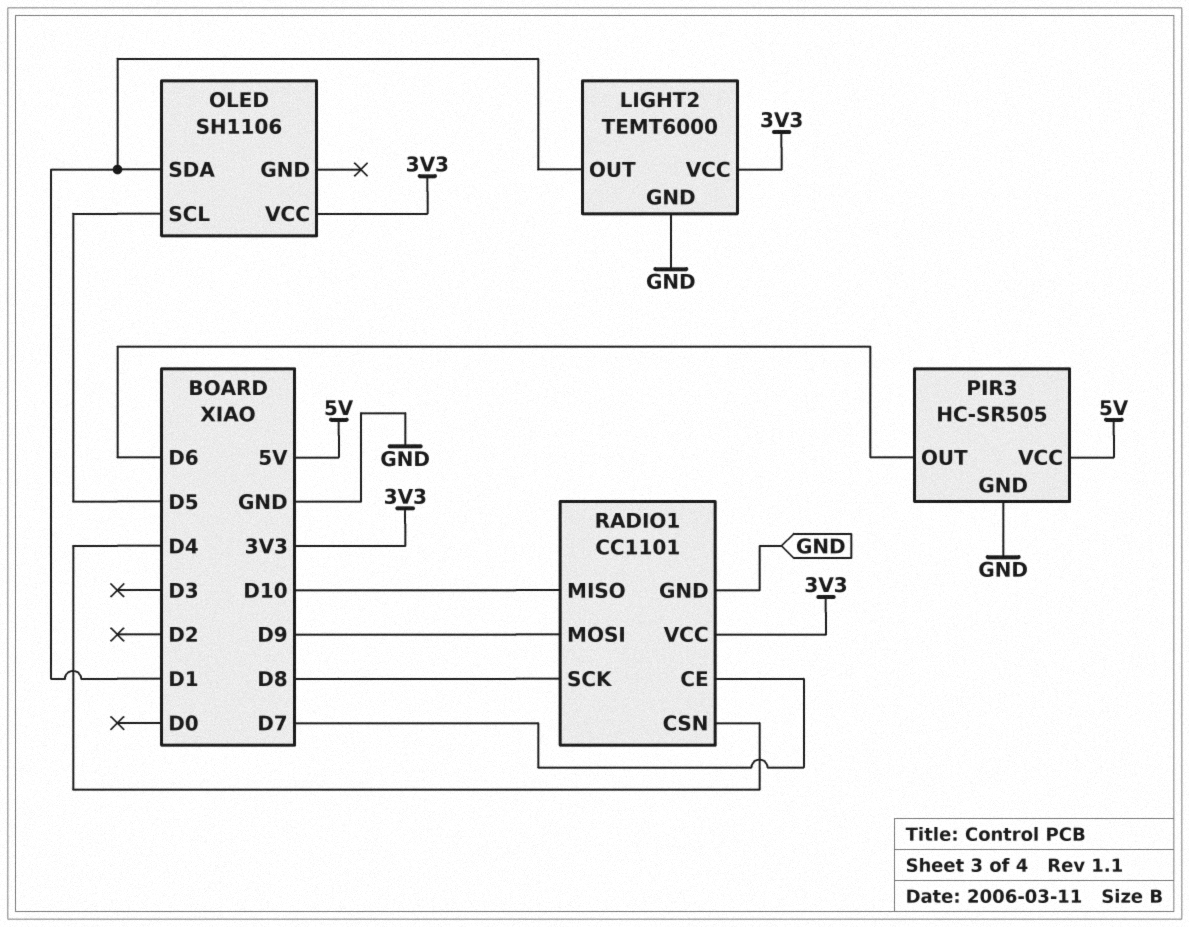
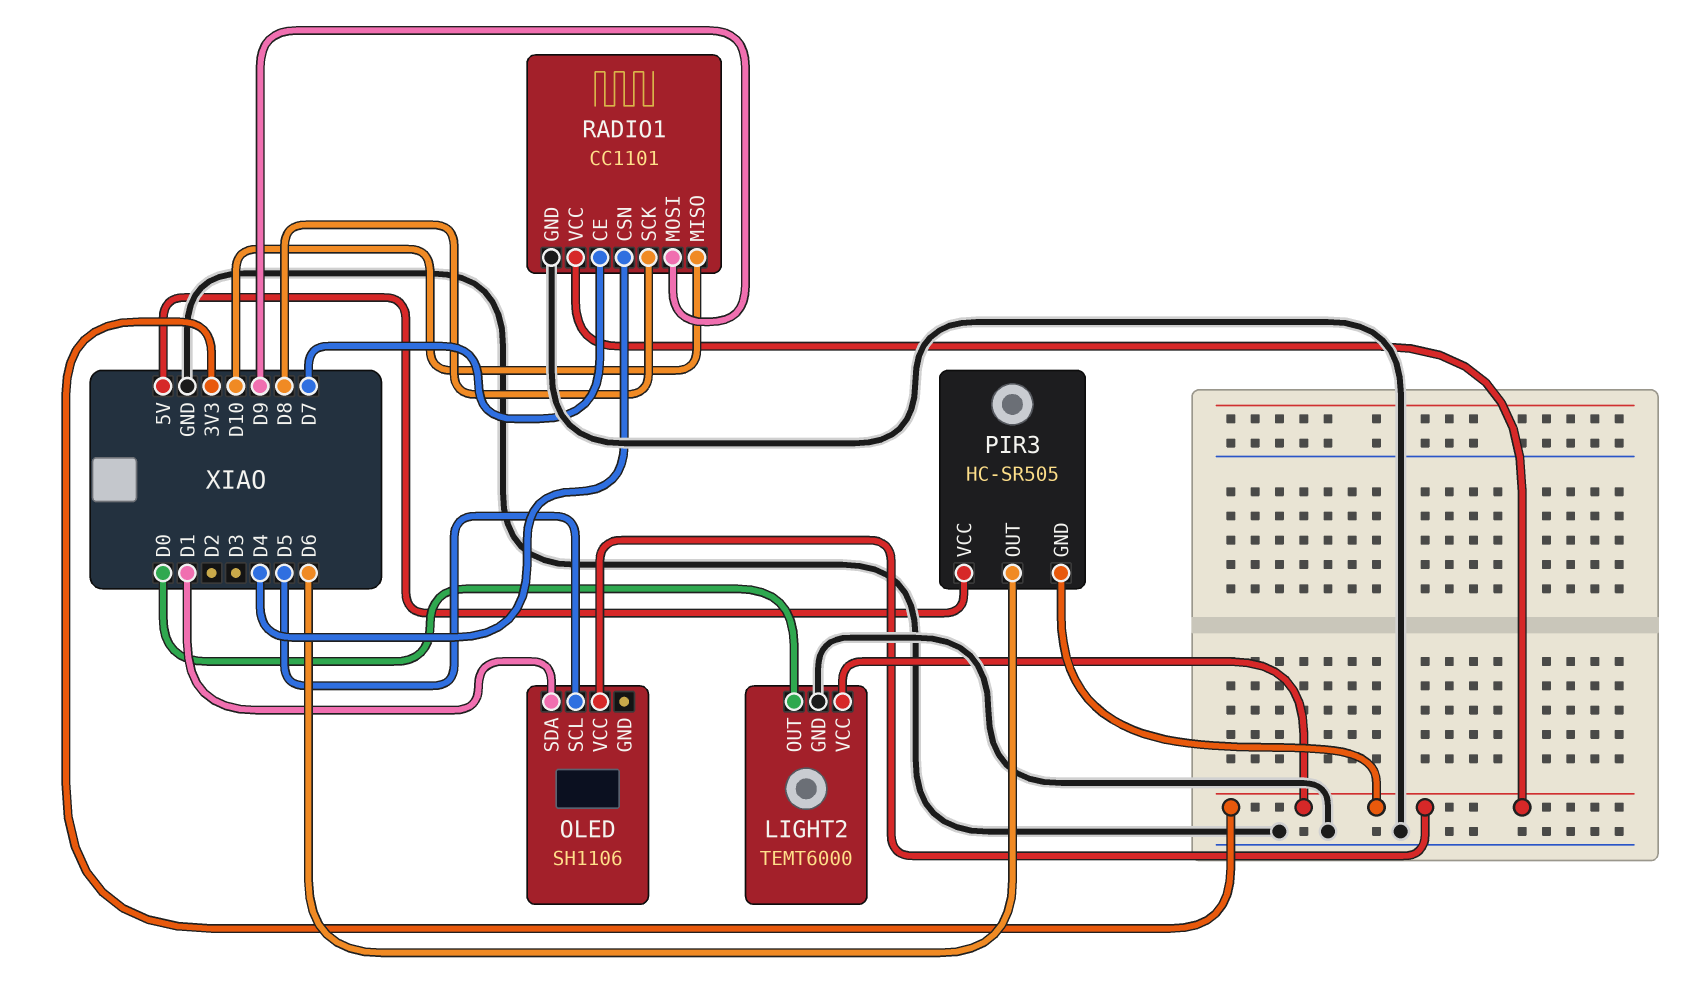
LIGHT2 pin OUT: D1 -> D0
PIR3 pin GND: GND -> 3V3

